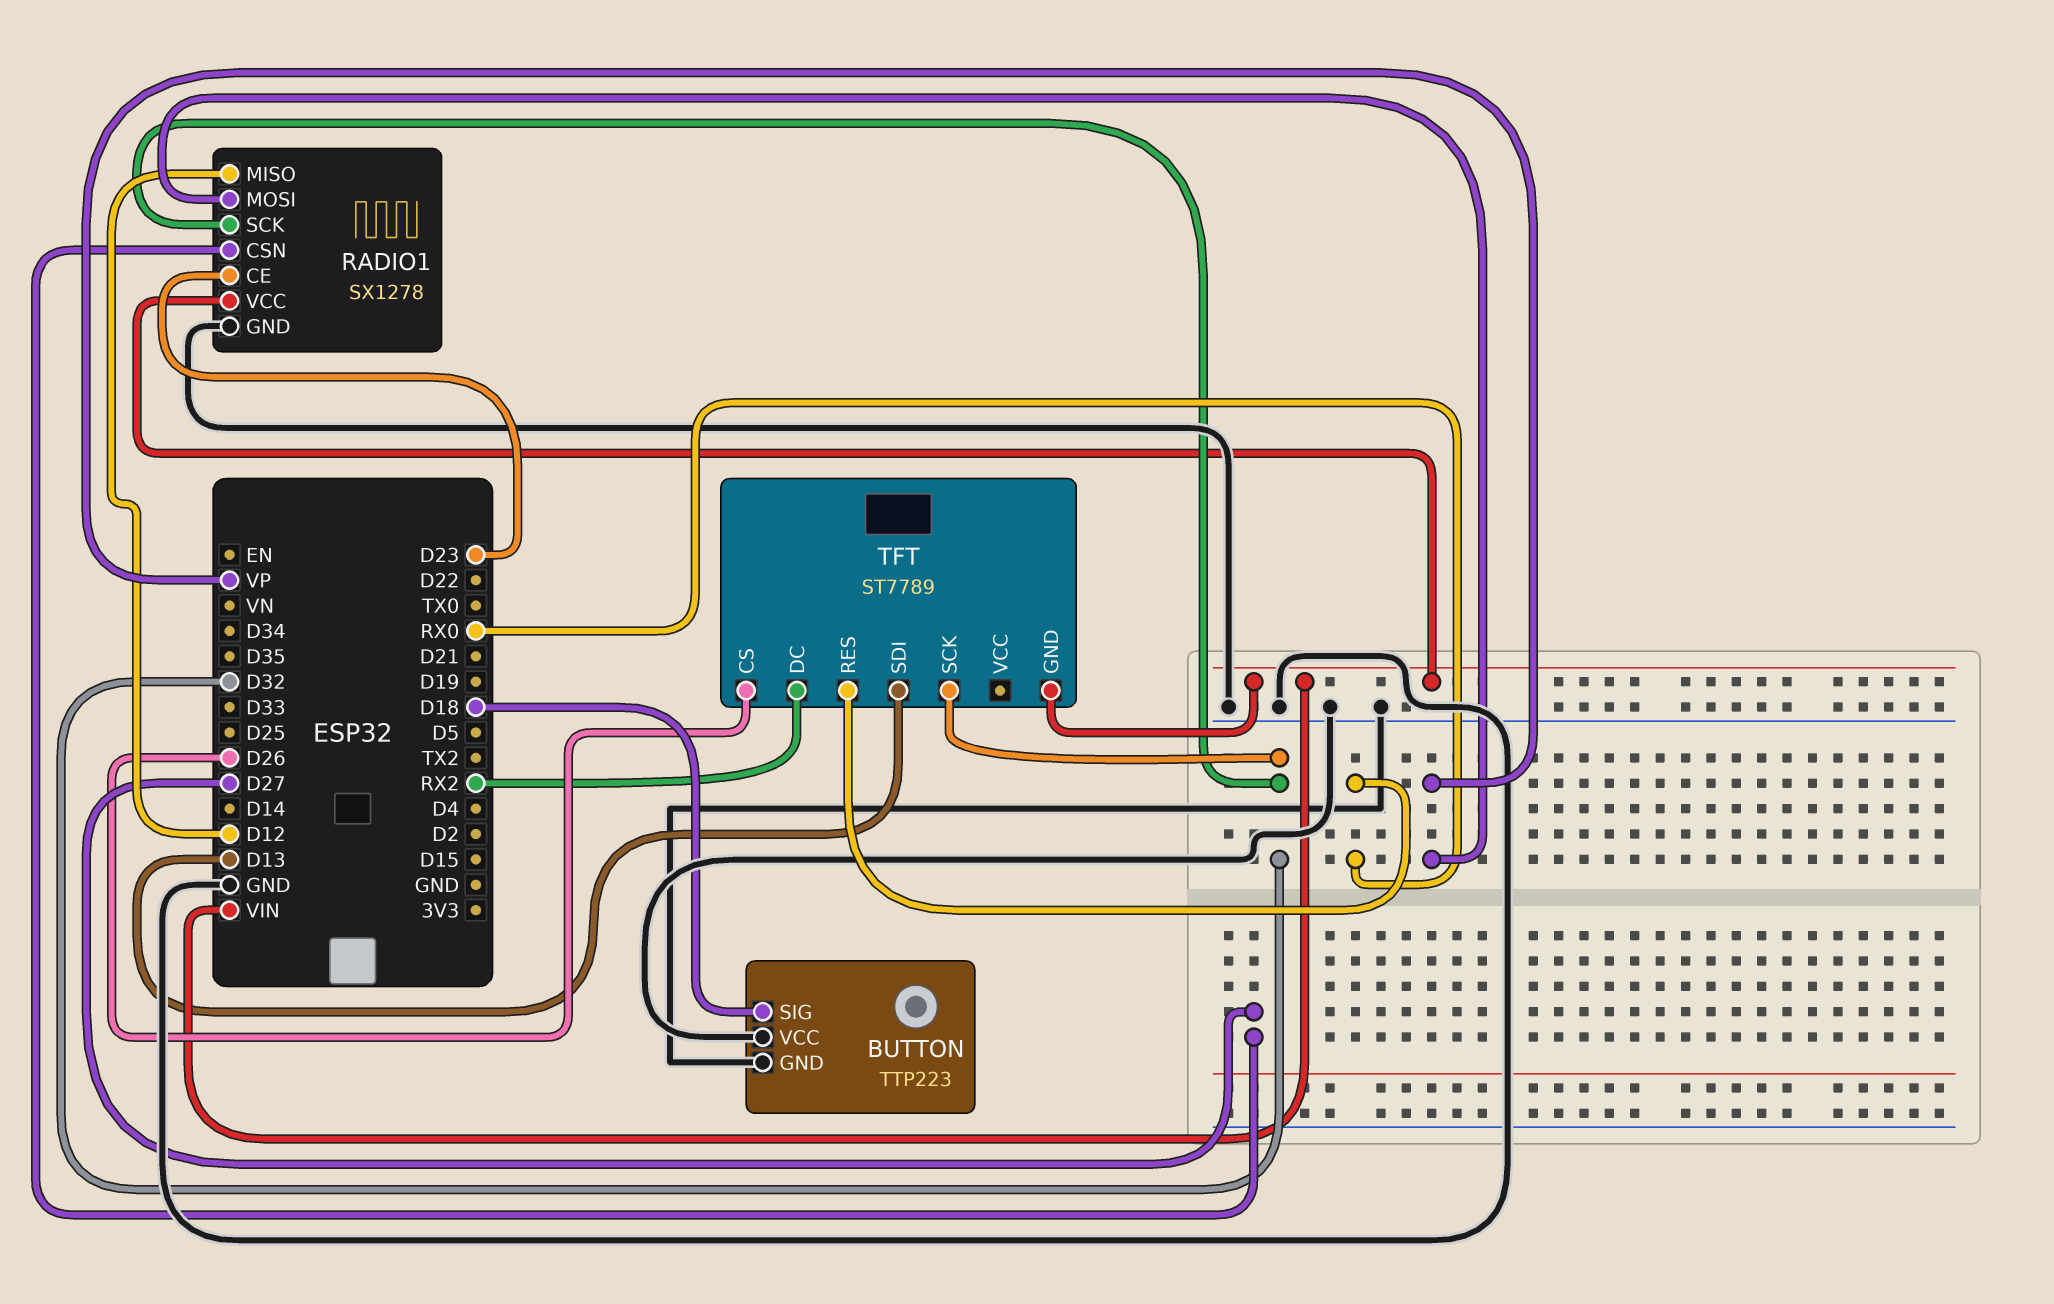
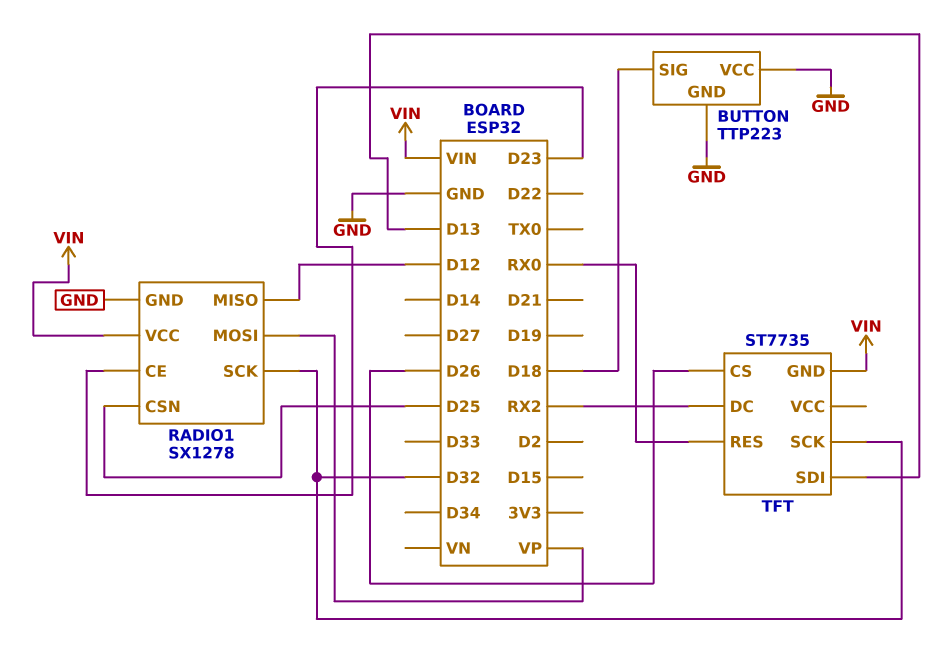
RADIO1 pin CSN: D27 -> D25
TFT: ST7789 -> ST7735

